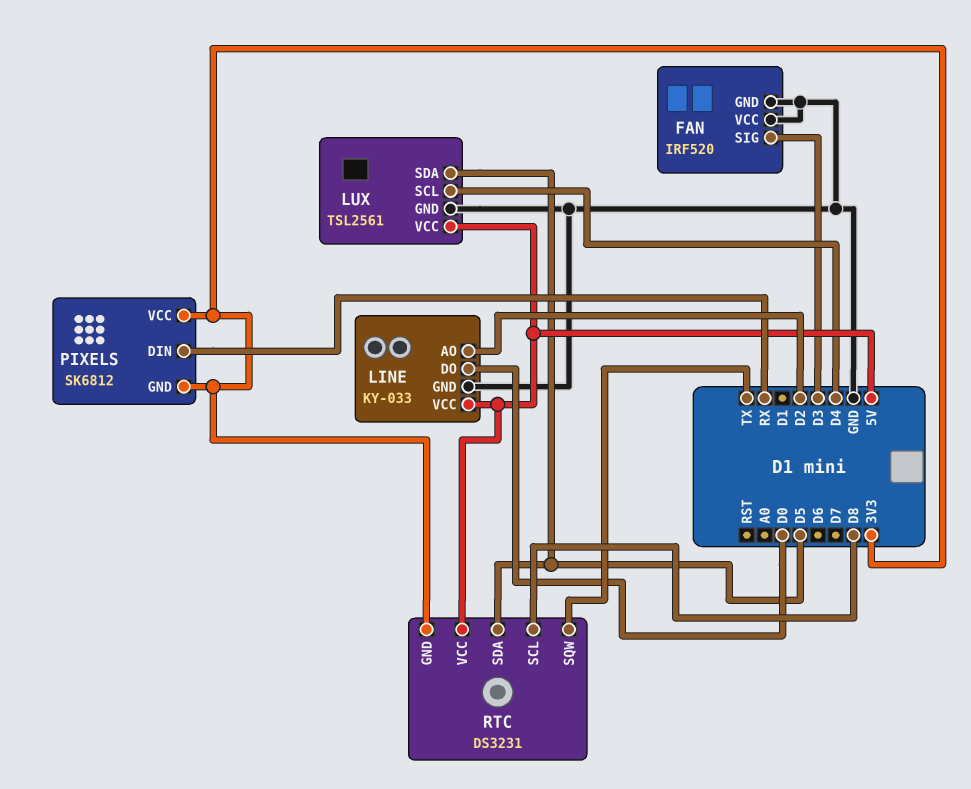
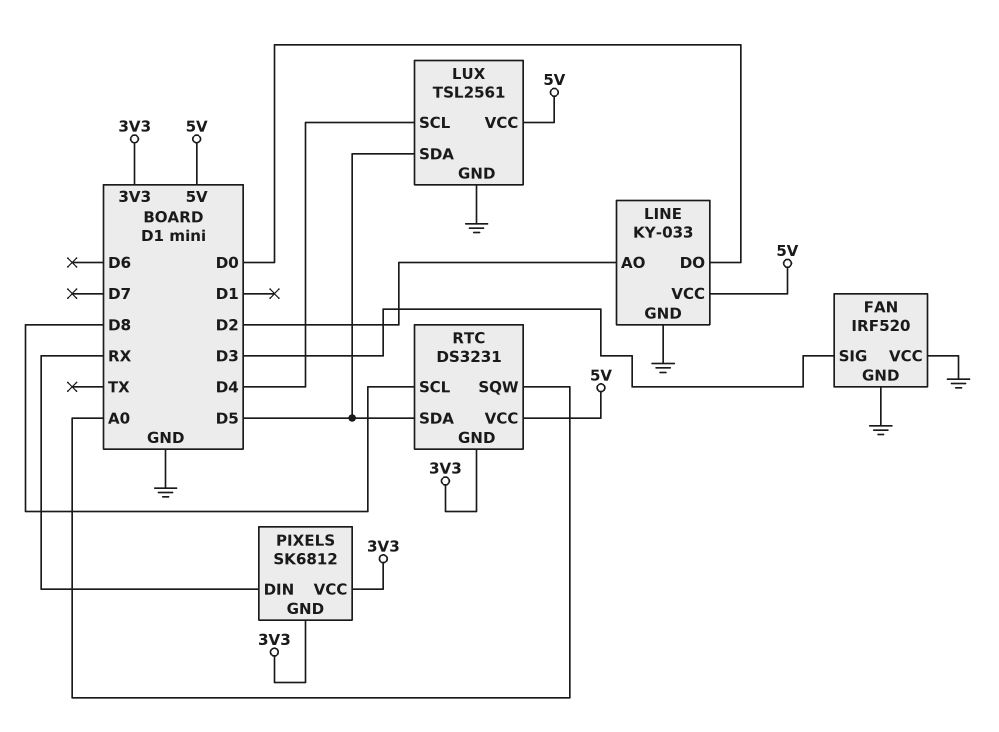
RTC pin SQW: TX -> A0

